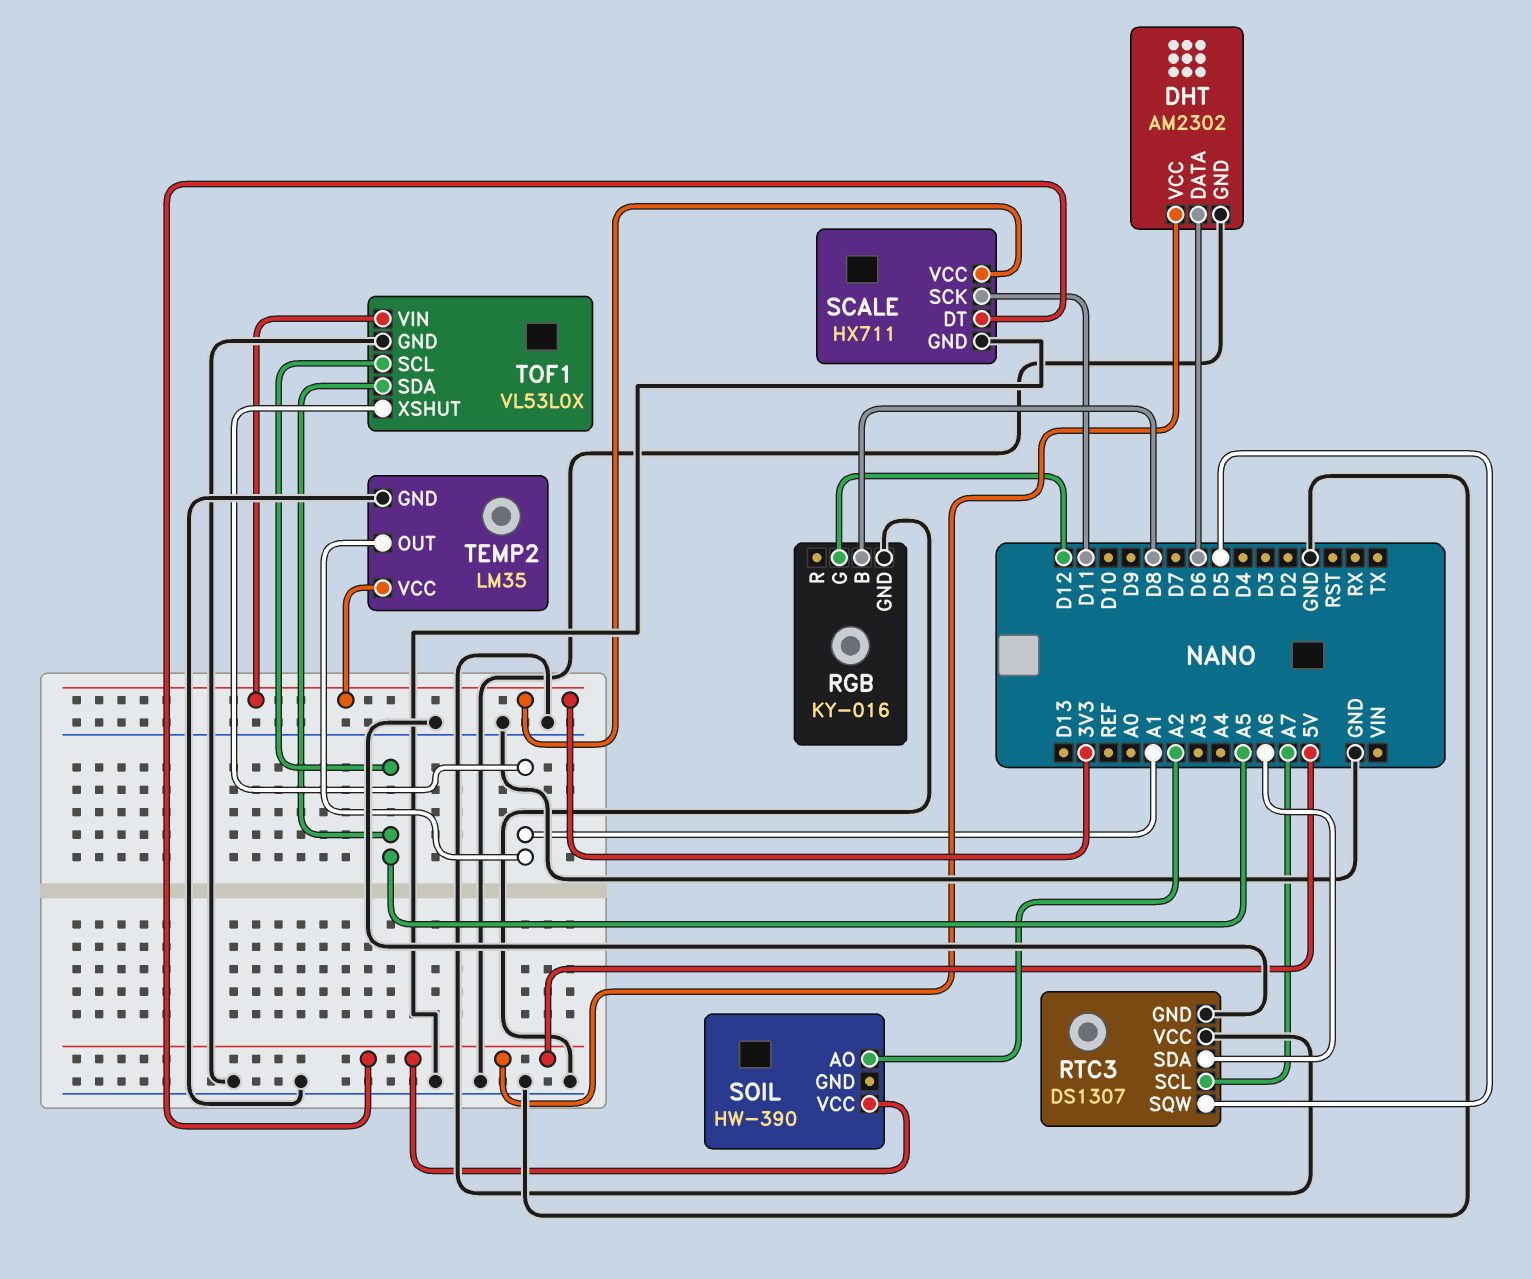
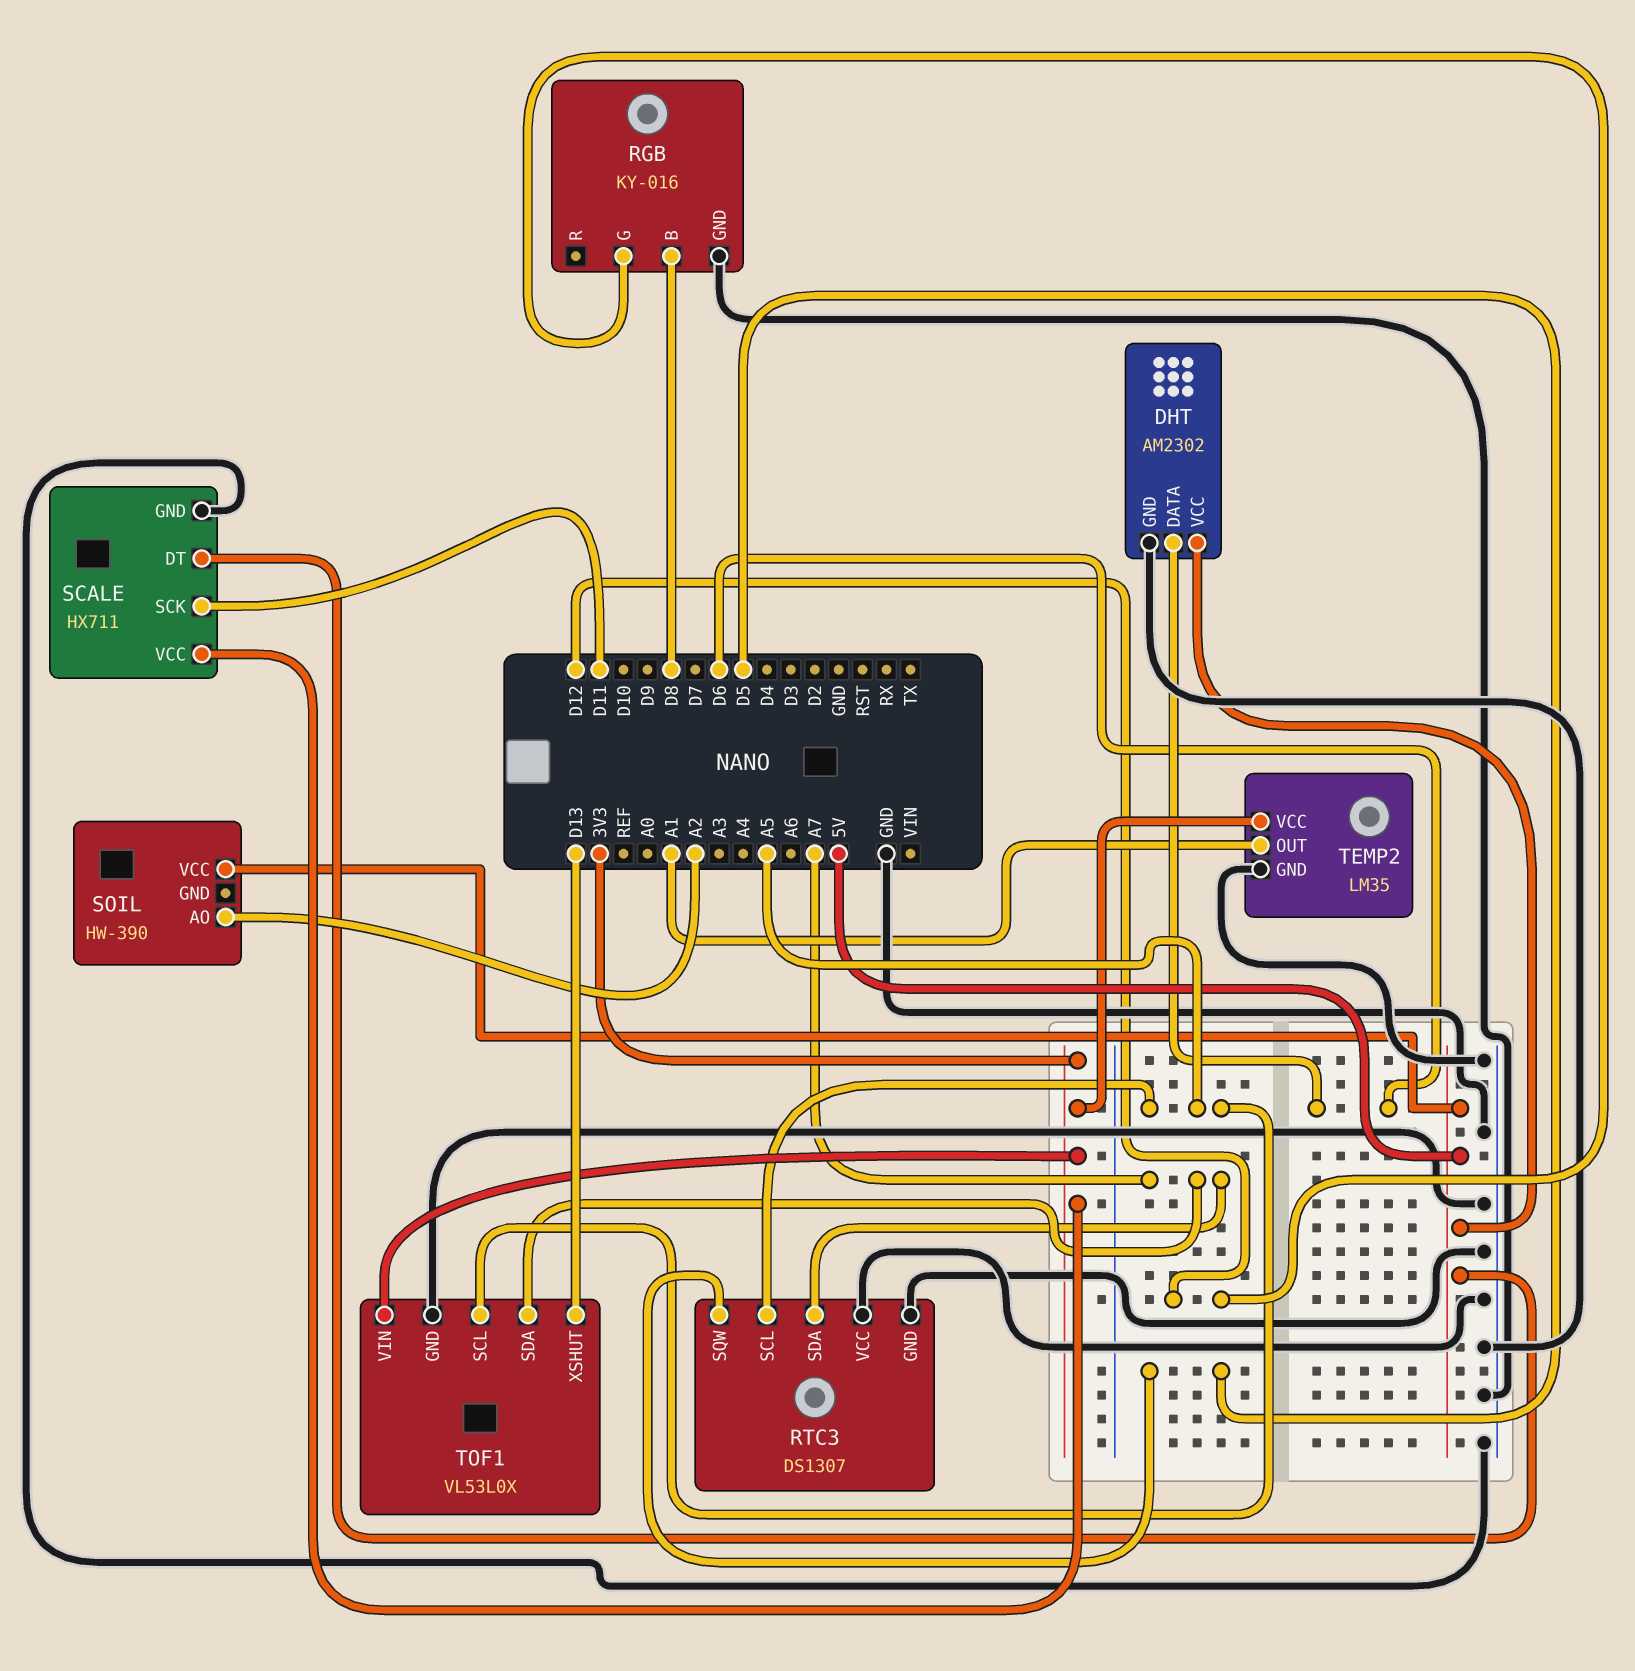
RTC3 pin SCL: A7 -> A5
RTC3 pin SDA: A6 -> A7
TOF1 pin SDA: A5 -> A7
TOF1 pin XSHUT: A1 -> D13

